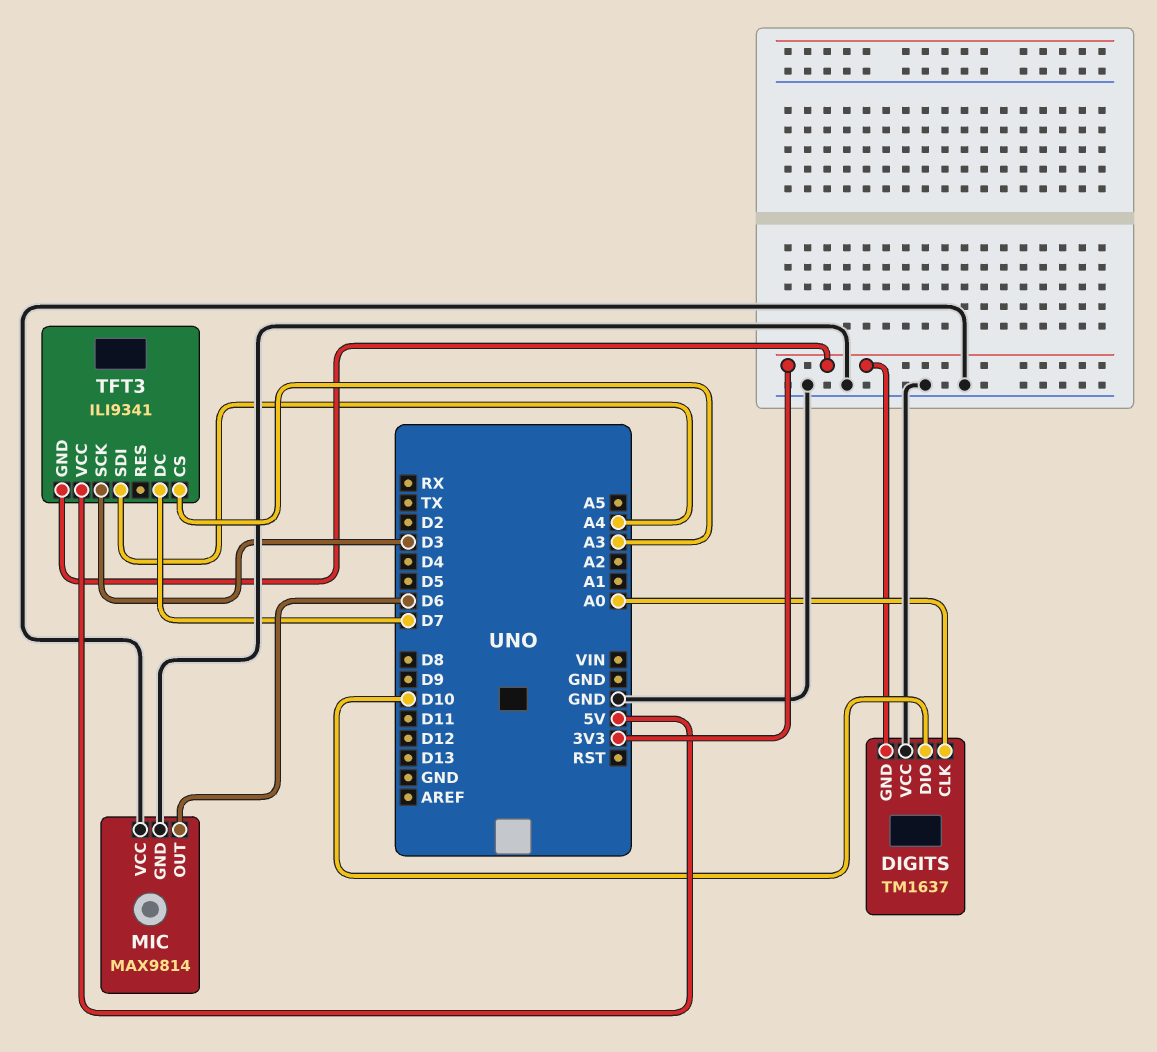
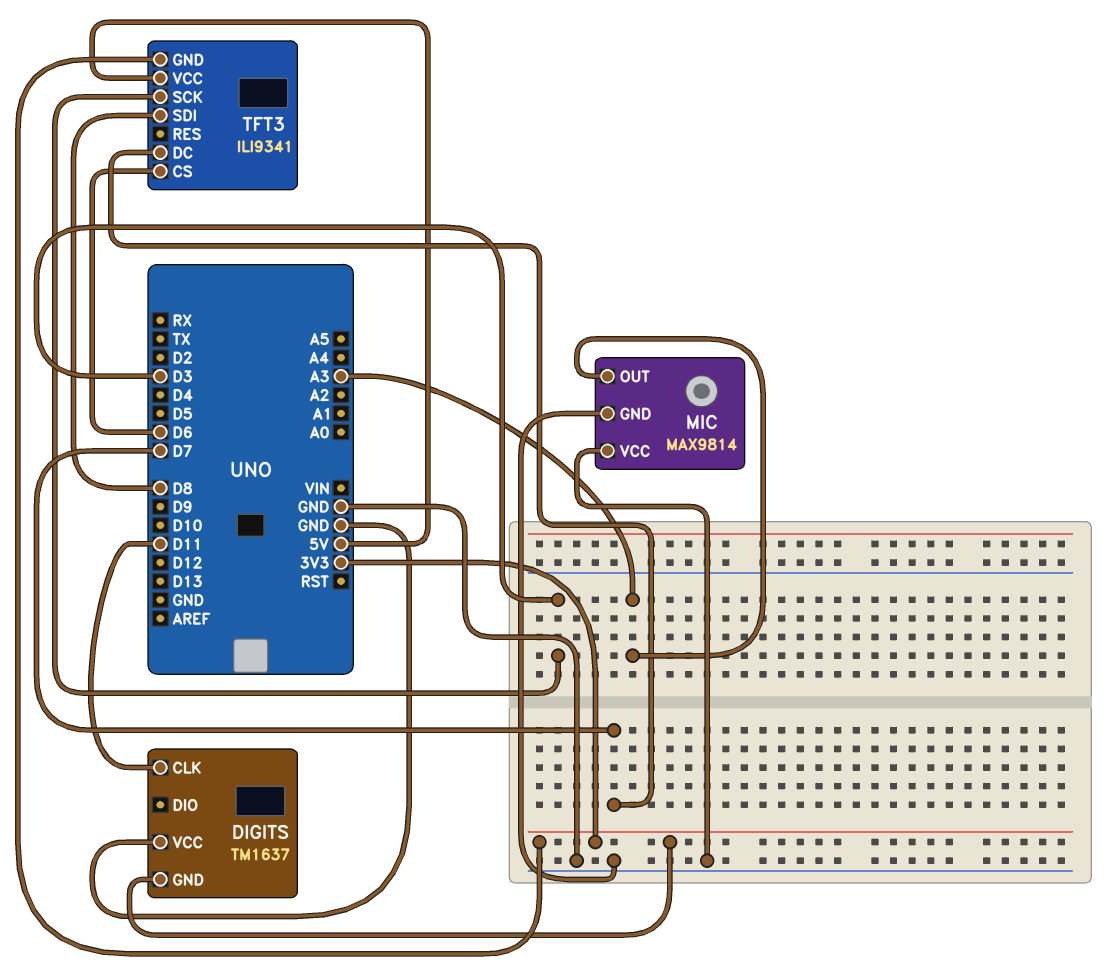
DIGITS pin CLK: A0 -> D11
DIGITS pin DIO: D10 -> none
MIC pin OUT: D6 -> A3
TFT3 pin CS: A3 -> D6
TFT3 pin SDI: A4 -> D8

